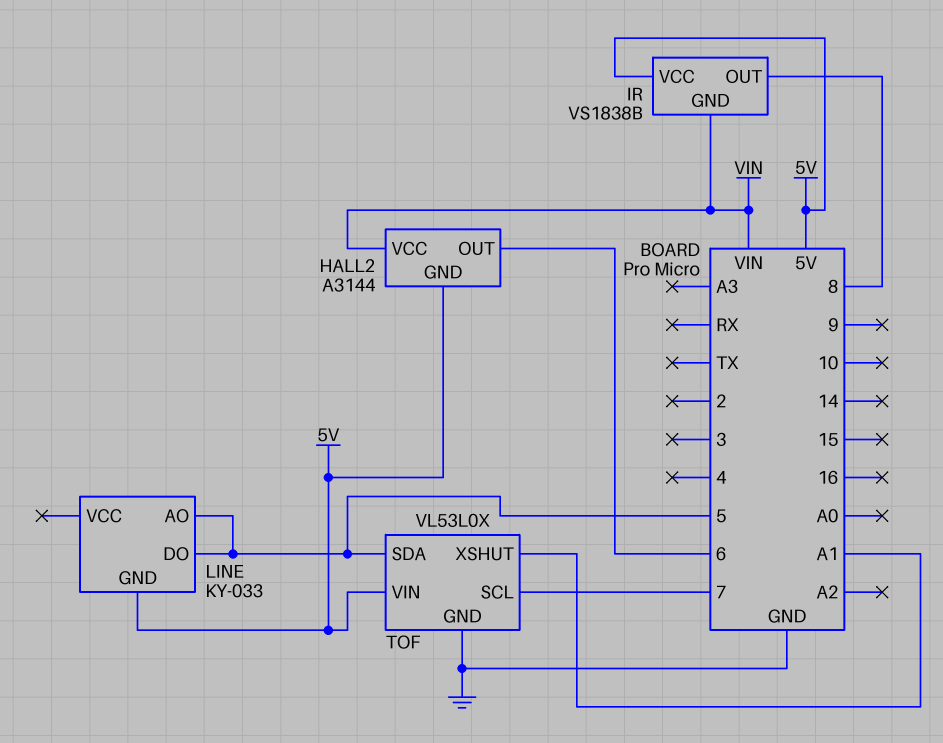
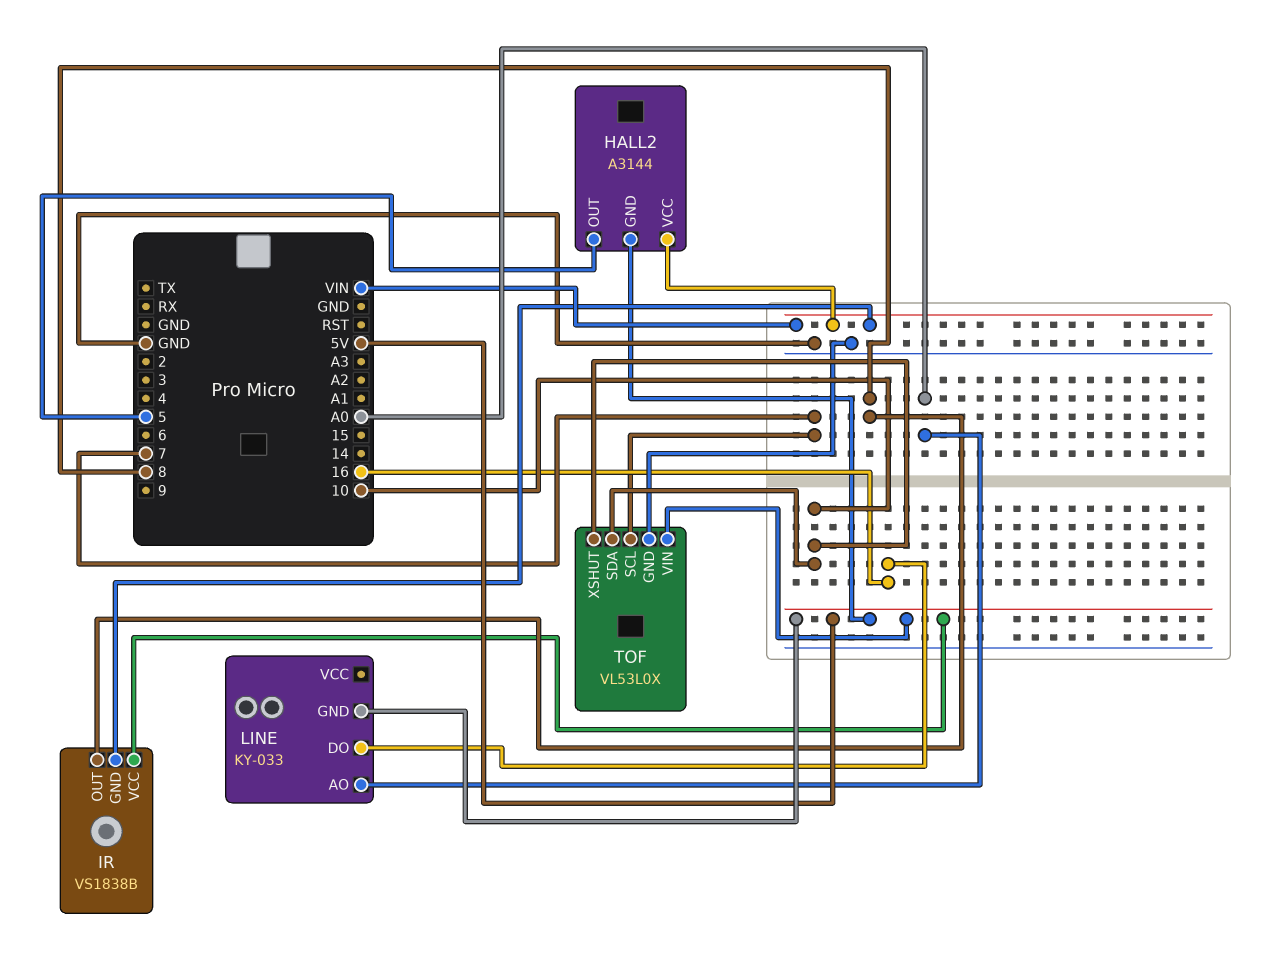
HALL2 pin OUT: 6 -> 5
LINE pin AO: 5 -> A0
LINE pin DO: 5 -> 16
TOF pin SDA: 5 -> 10
TOF pin XSHUT: A1 -> 10

